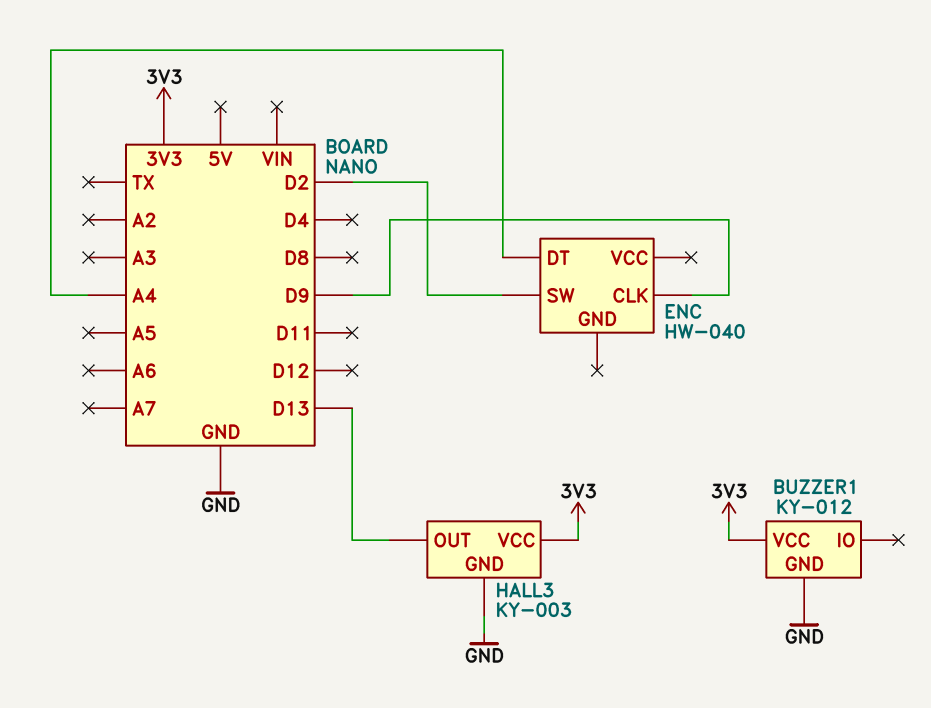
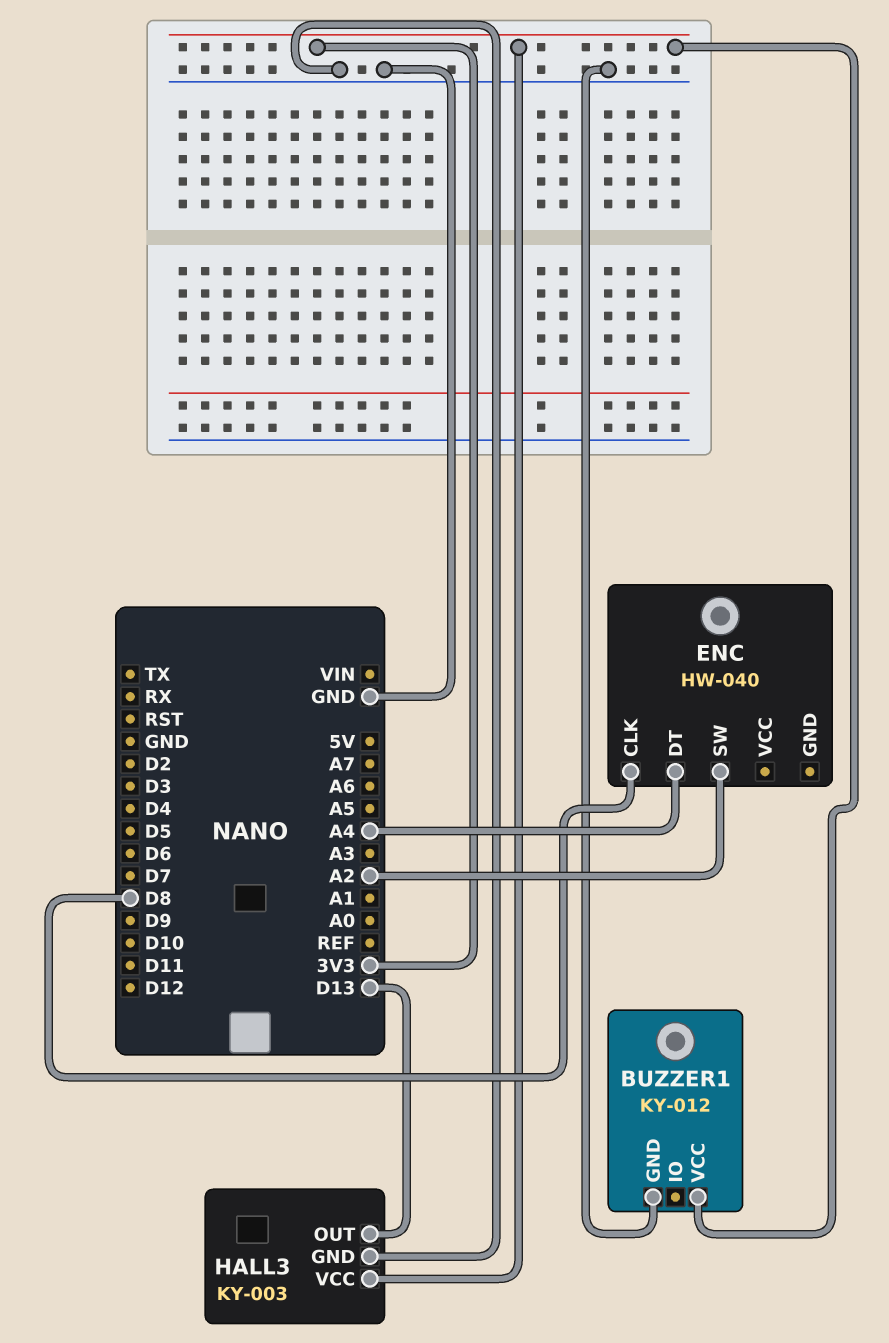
ENC pin CLK: D9 -> D8
ENC pin SW: D2 -> A2

